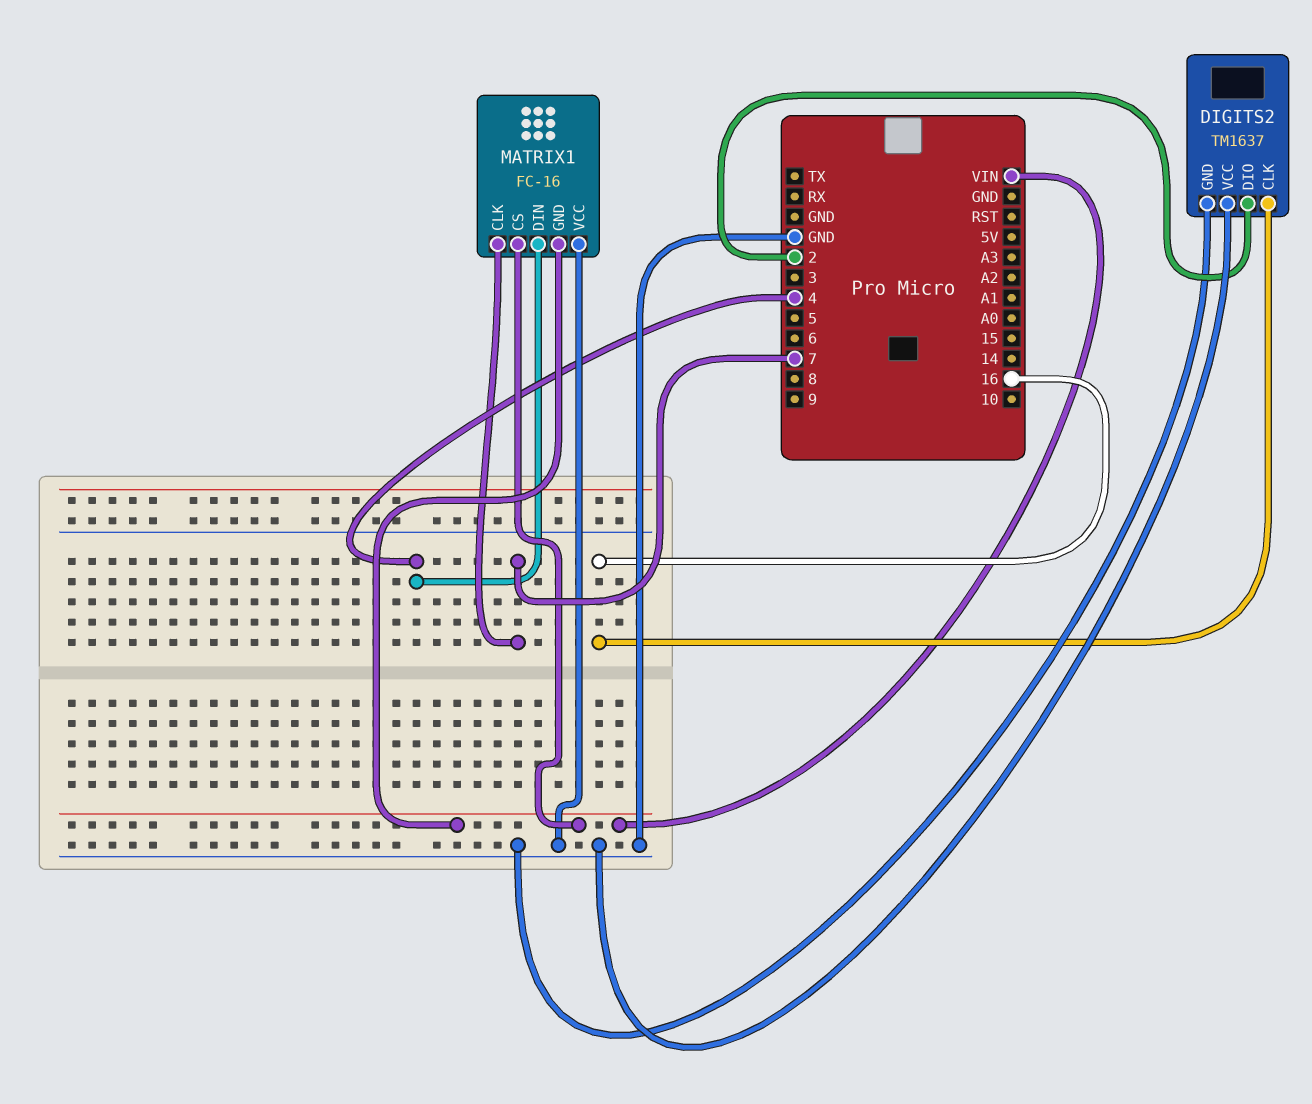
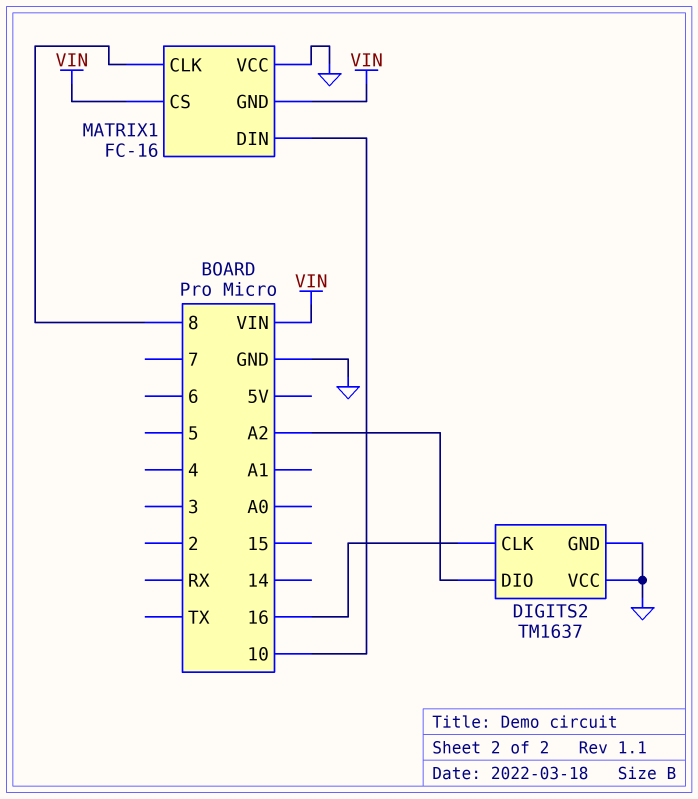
DIGITS2 pin DIO: 2 -> A2
MATRIX1 pin CLK: 7 -> 8
MATRIX1 pin DIN: 4 -> 10

